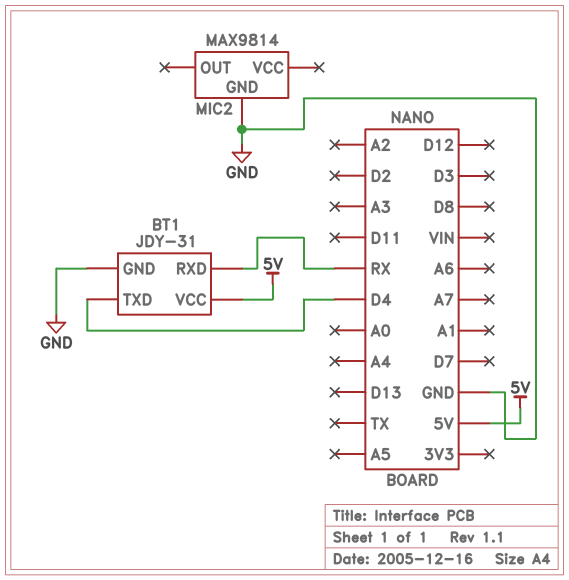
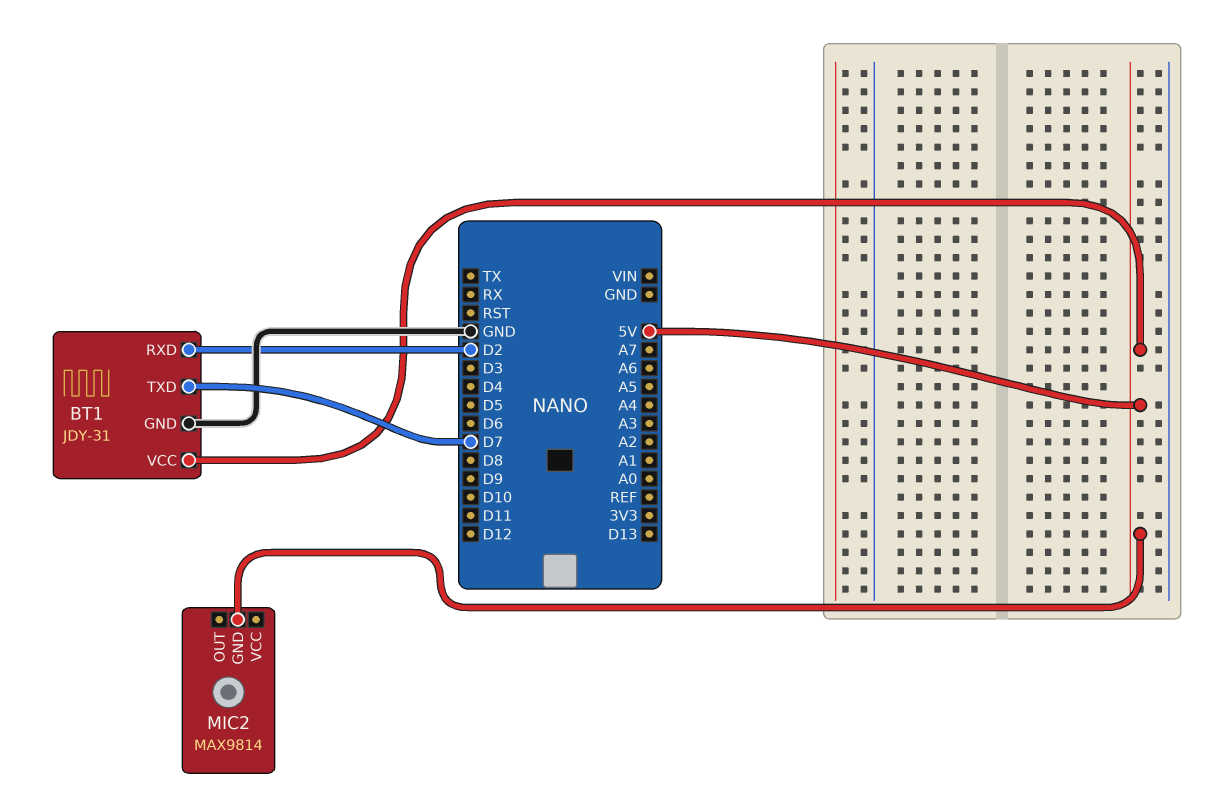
BT1 pin RXD: RX -> D2
BT1 pin TXD: D4 -> D7
MIC2 pin GND: GND -> 5V

